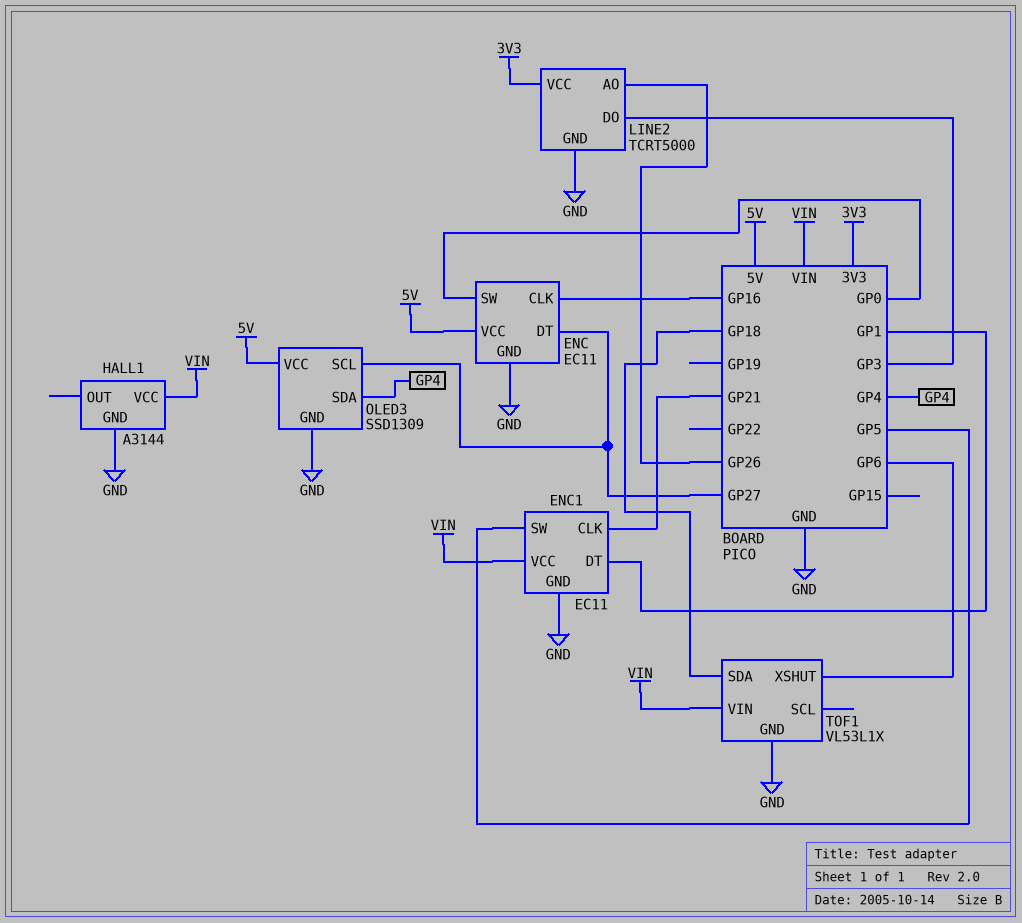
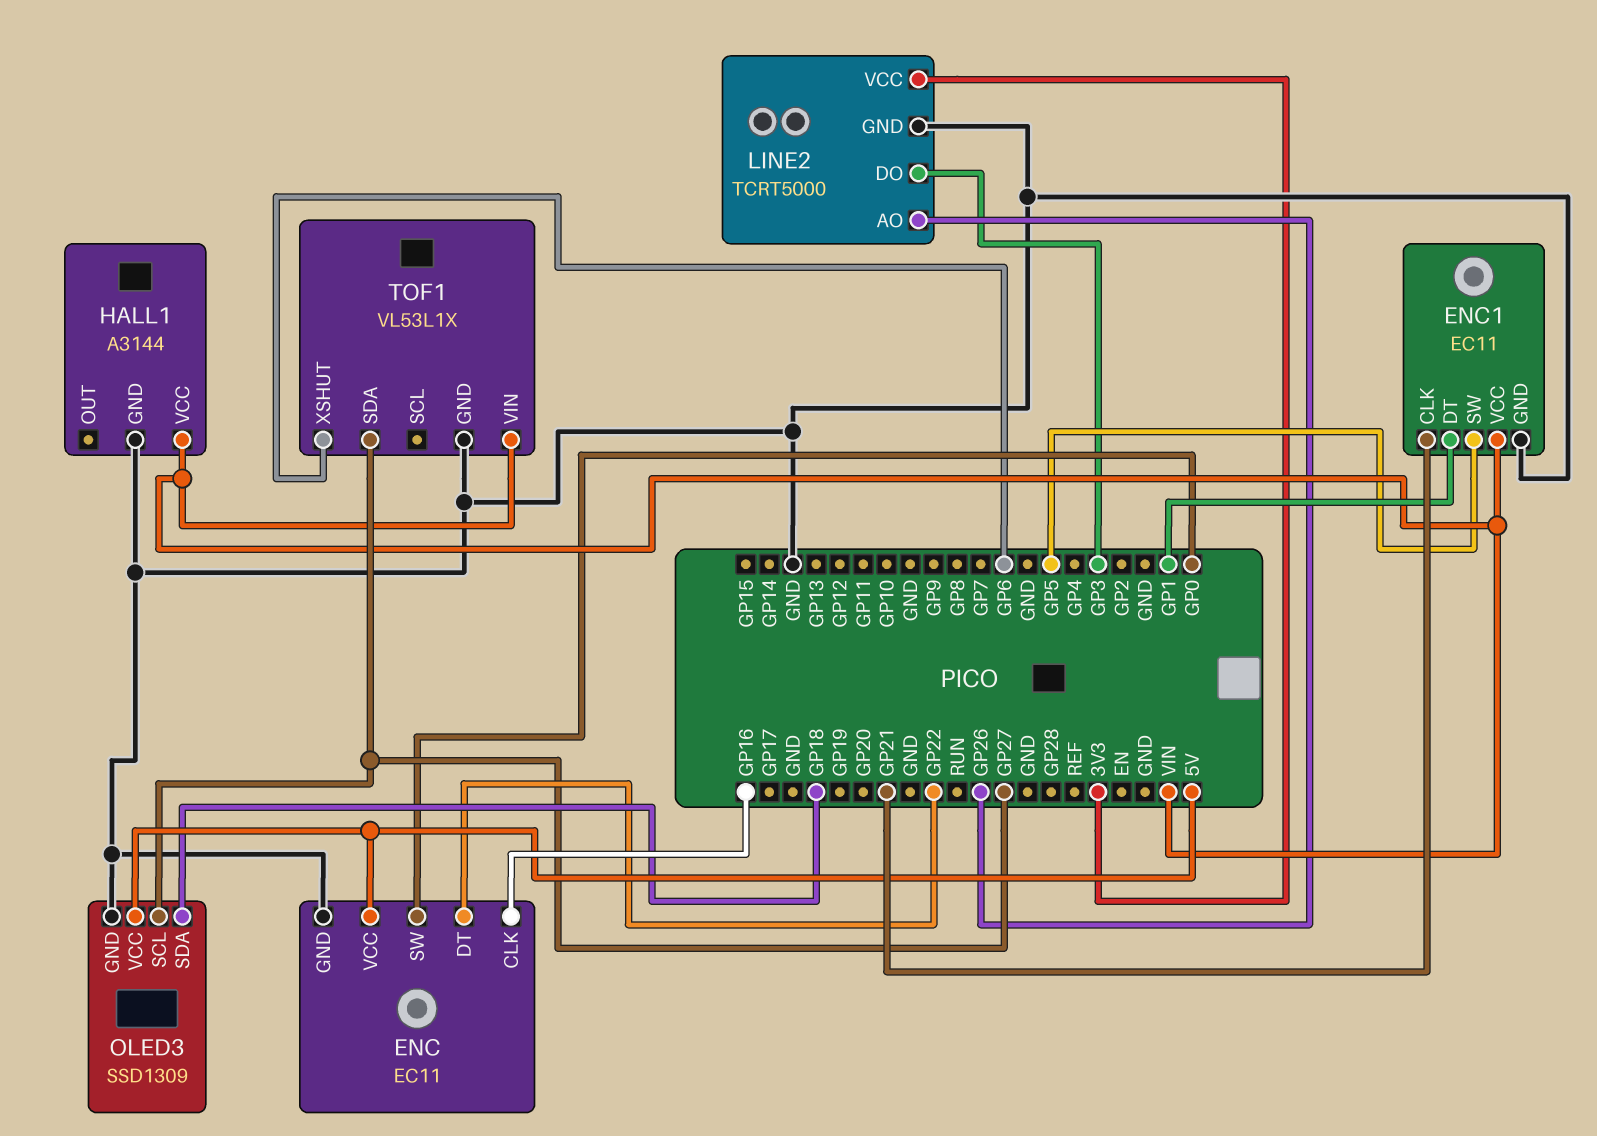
ENC pin DT: GP27 -> GP22
OLED3 pin SDA: GP4 -> GP18
TOF1 pin SDA: GP18 -> GP27

